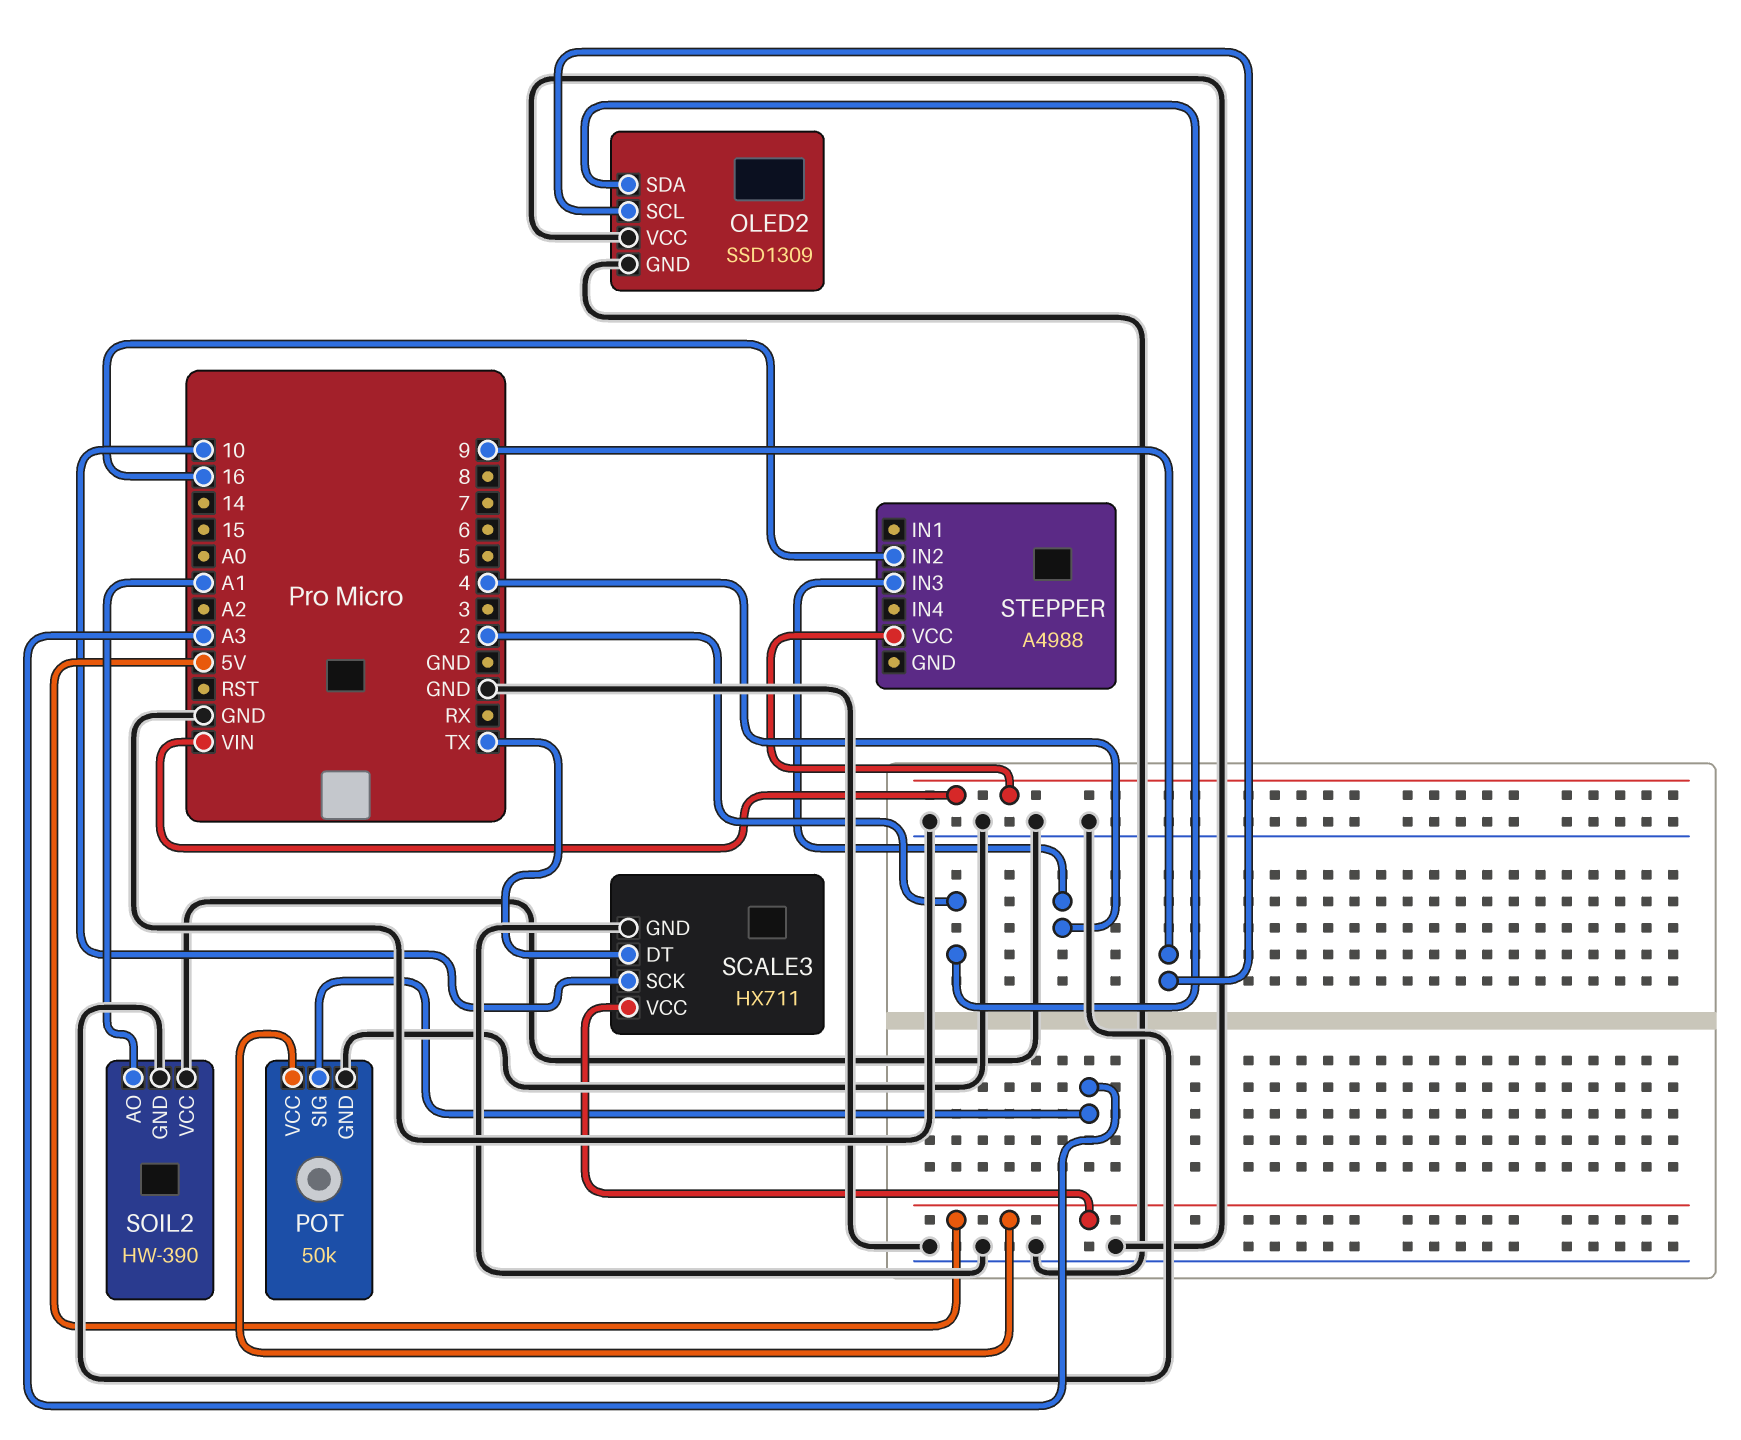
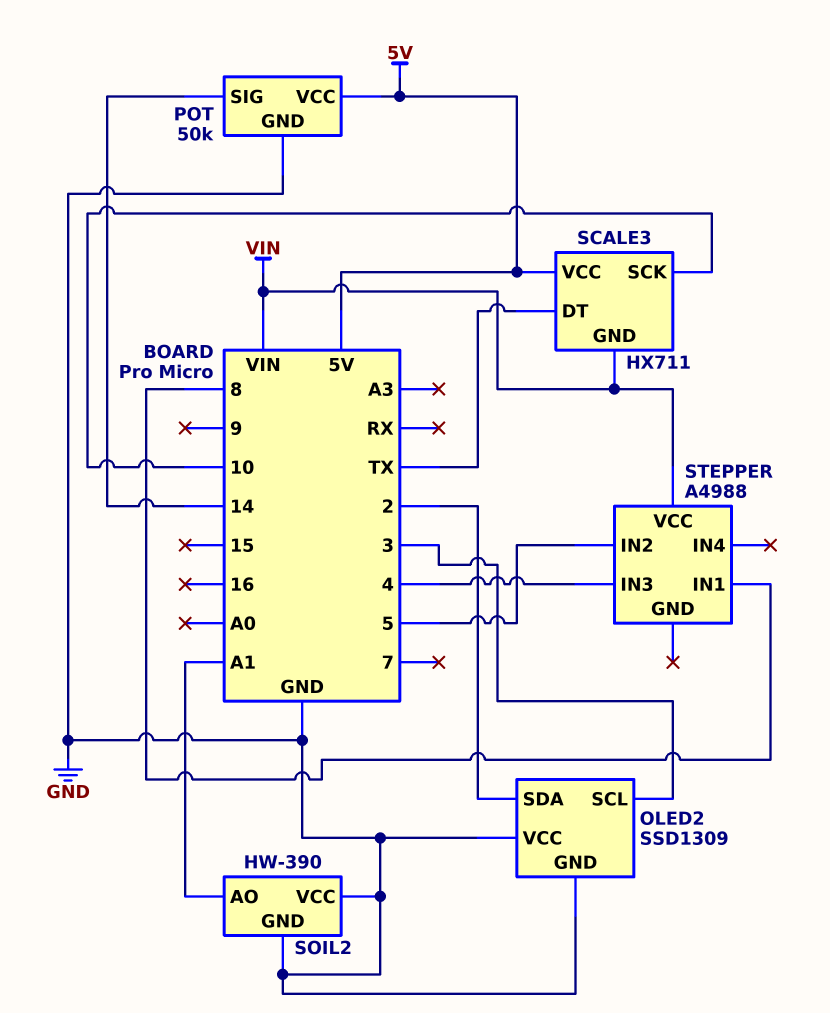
OLED2 pin SCL: 9 -> 3
POT pin SIG: A3 -> 14
SCALE3 pin GND: GND -> VIN
STEPPER pin IN1: none -> 8
STEPPER pin IN2: 16 -> 5

